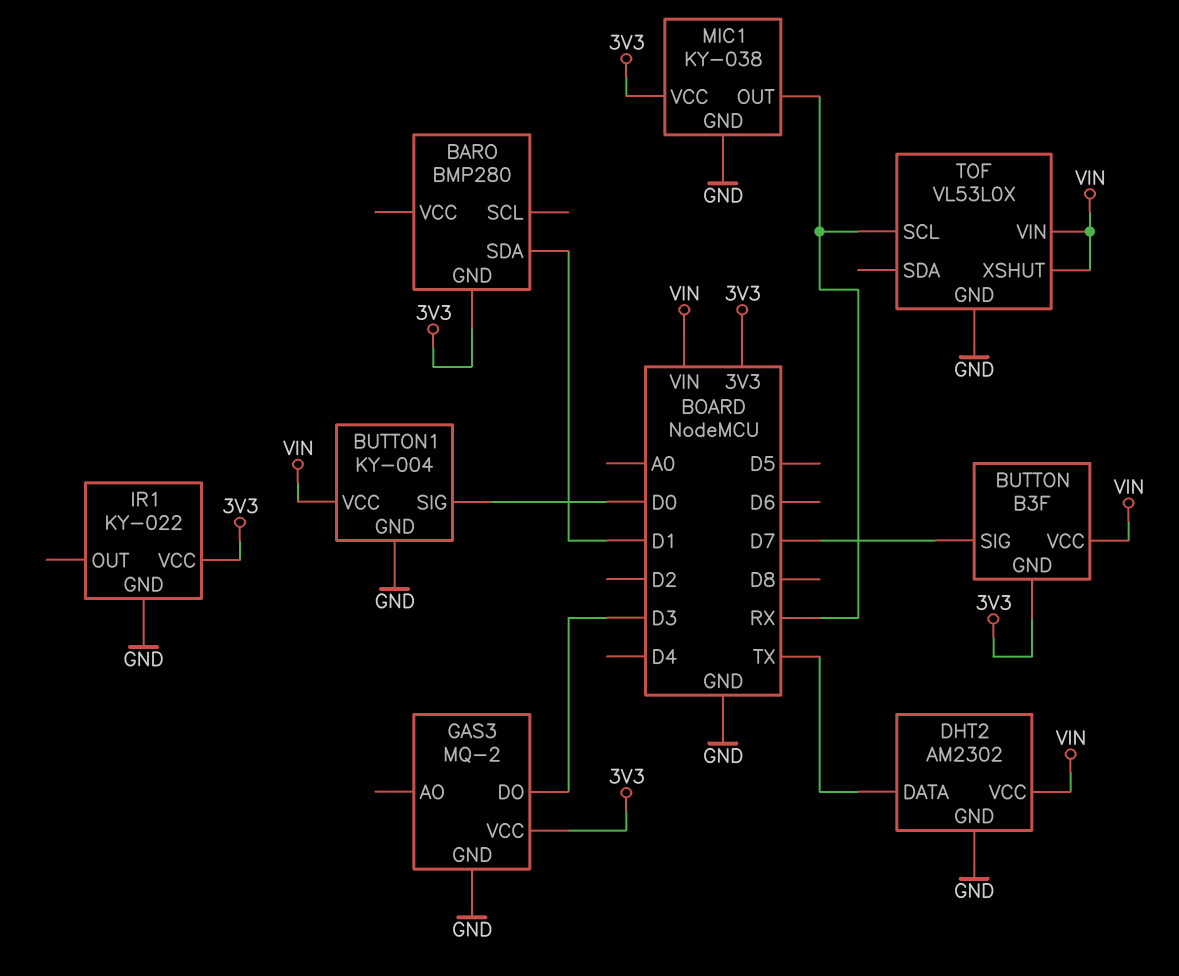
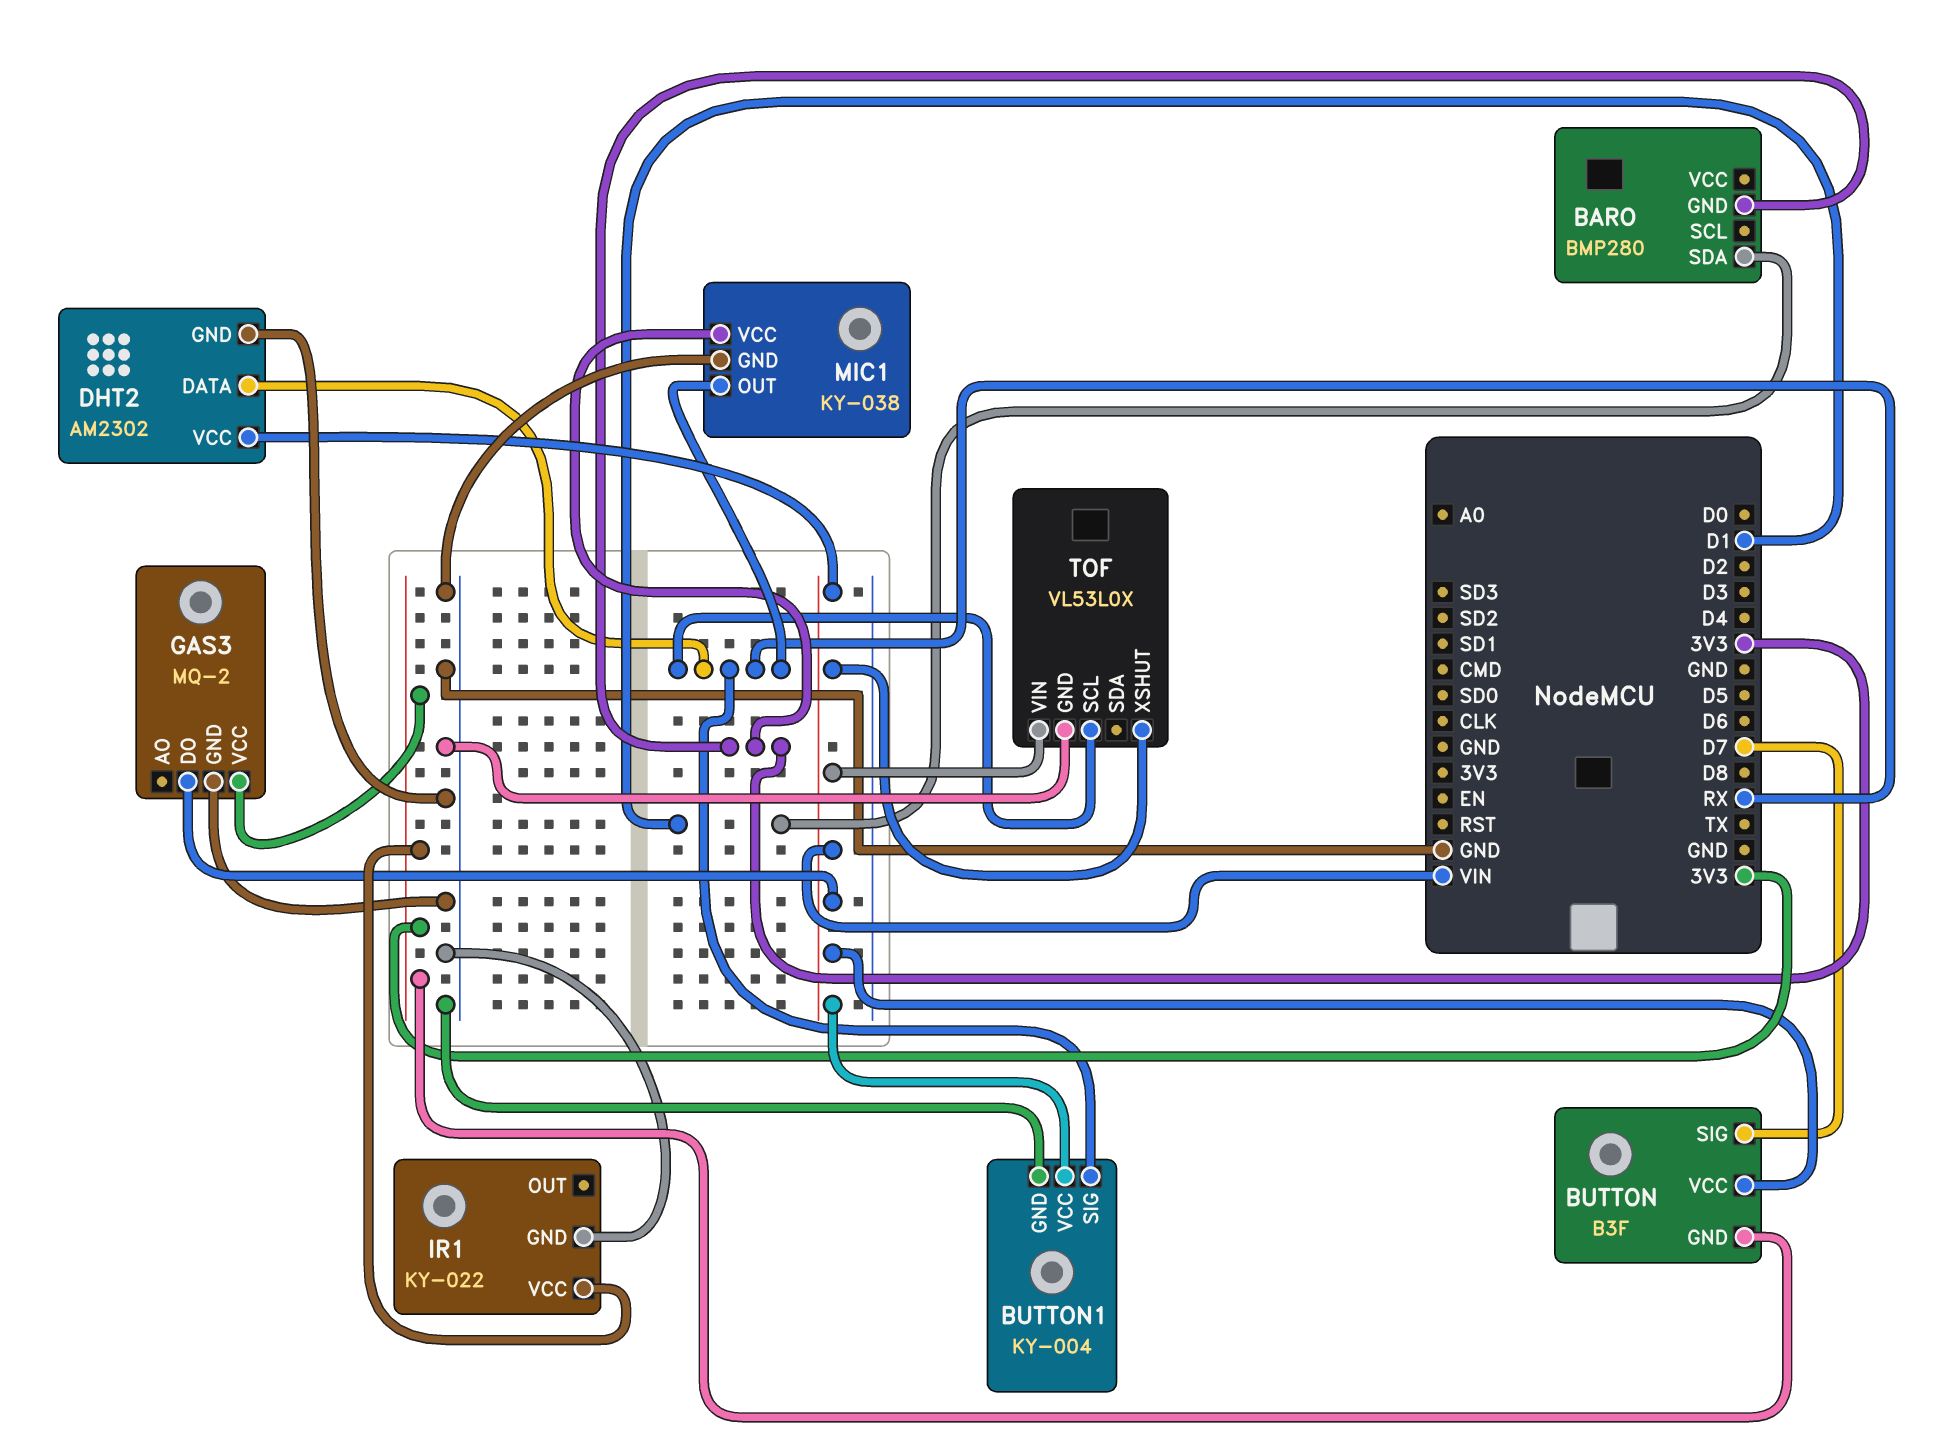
BUTTON1 pin SIG: D0 -> RX
DHT2 pin DATA: TX -> RX
GAS3 pin DO: D3 -> VIN

